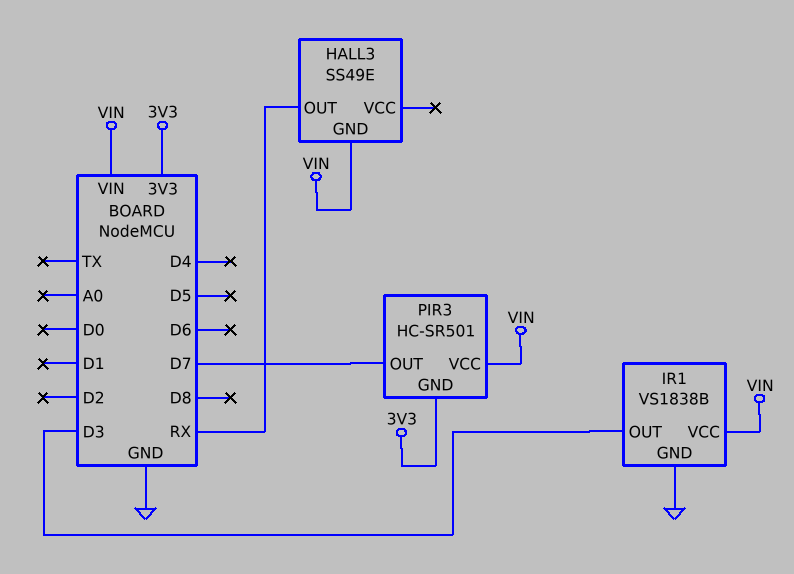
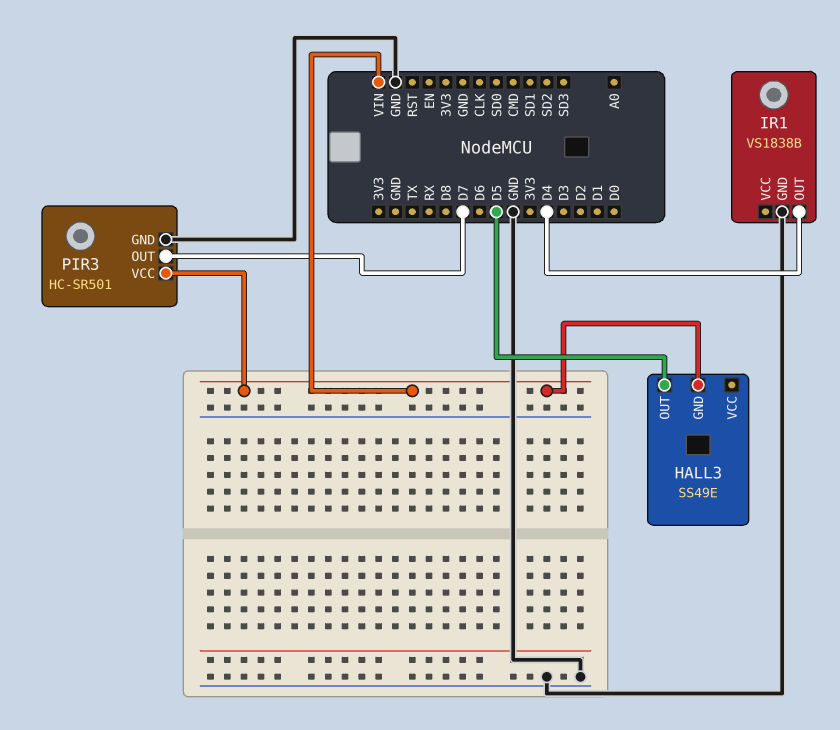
HALL3 pin OUT: RX -> D5
IR1 pin OUT: D3 -> D4
IR1 pin VCC: VIN -> none
PIR3 pin GND: 3V3 -> GND

